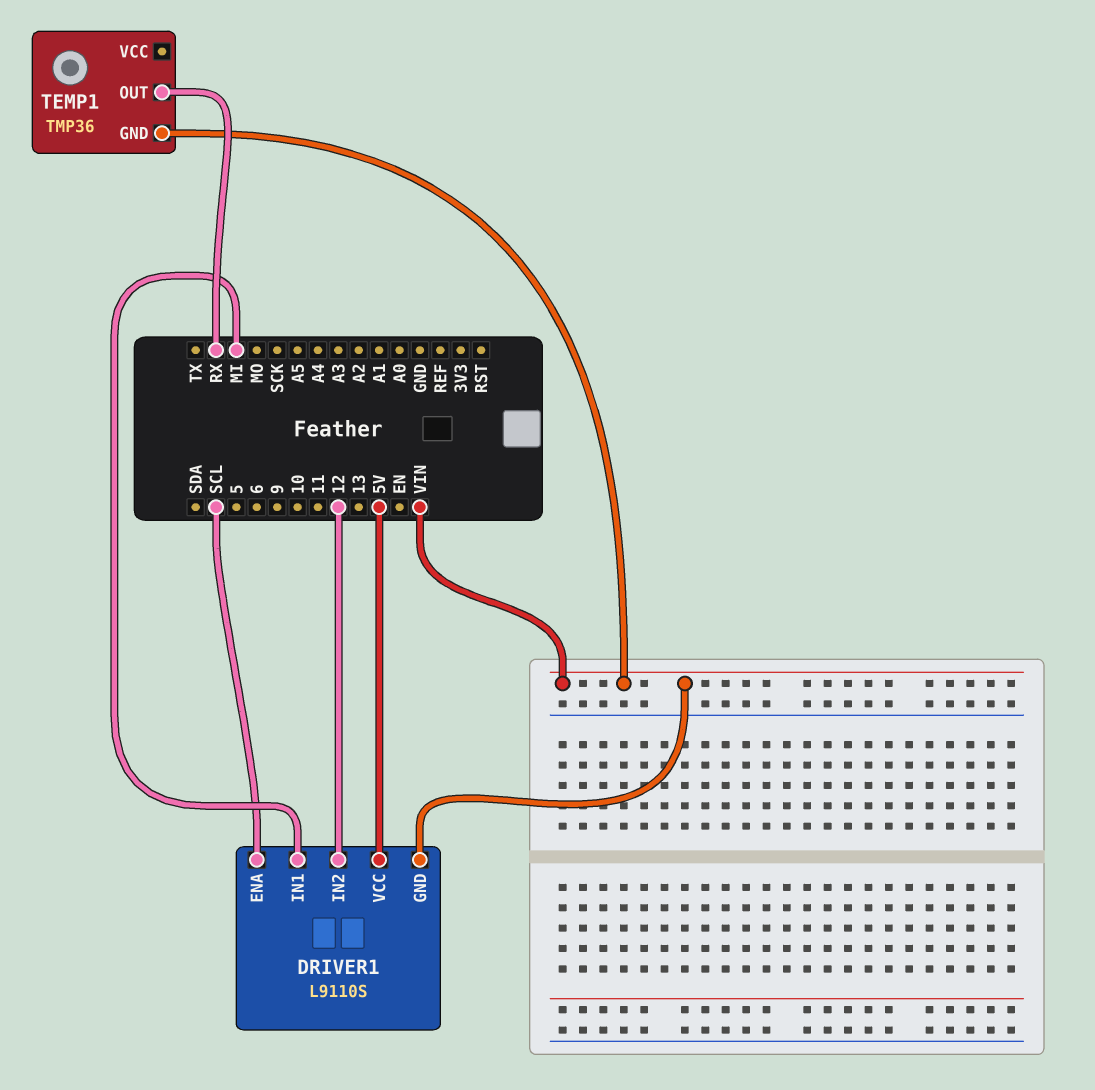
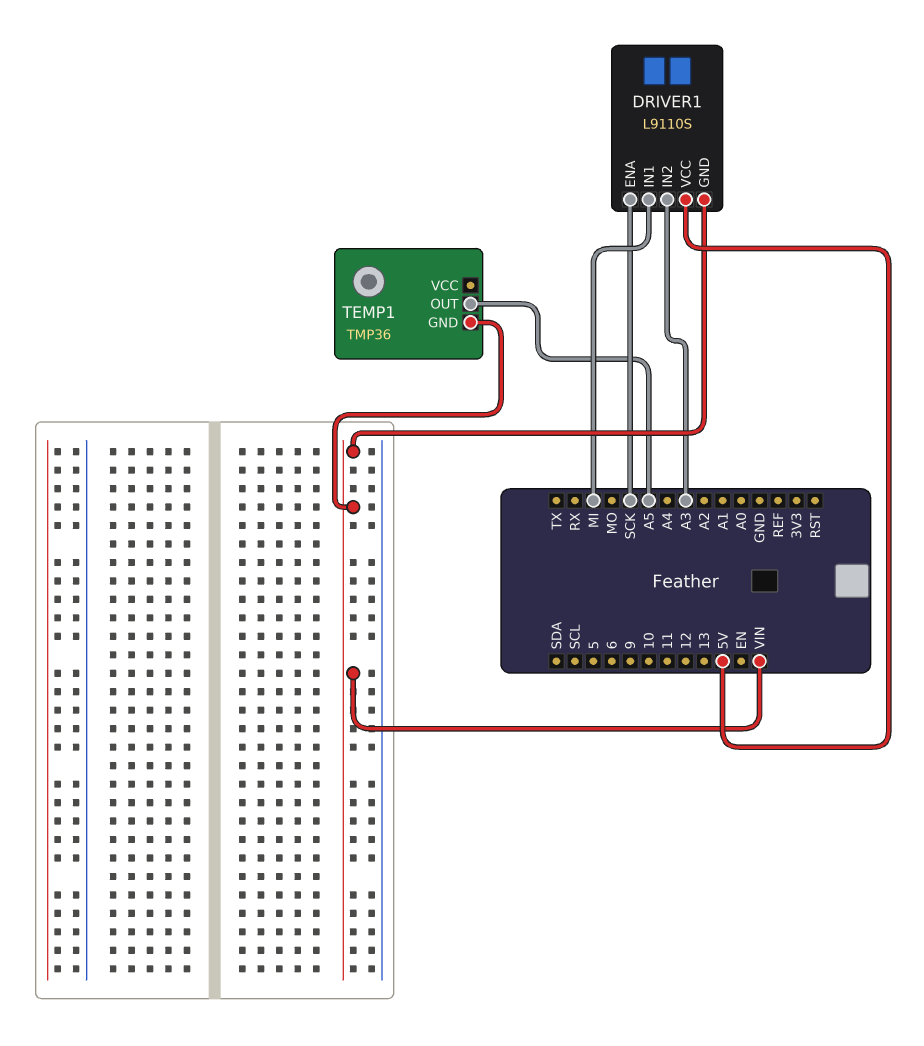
DRIVER1 pin ENA: SCL -> SCK
DRIVER1 pin IN2: 12 -> A3
TEMP1 pin OUT: RX -> A5

